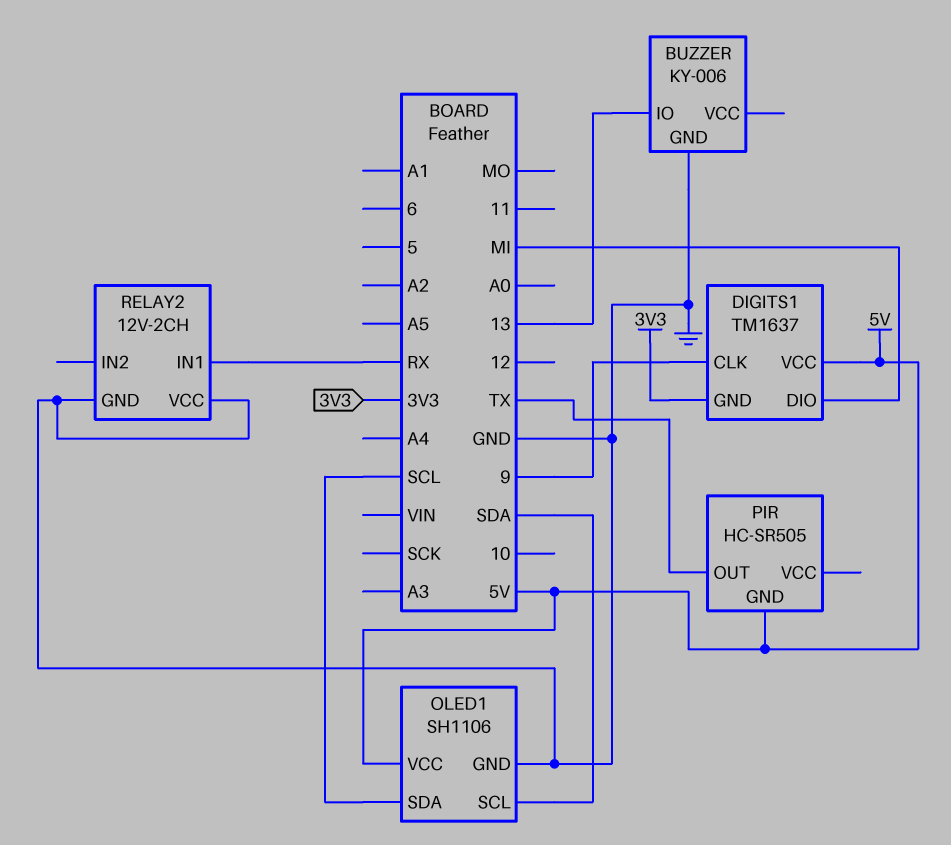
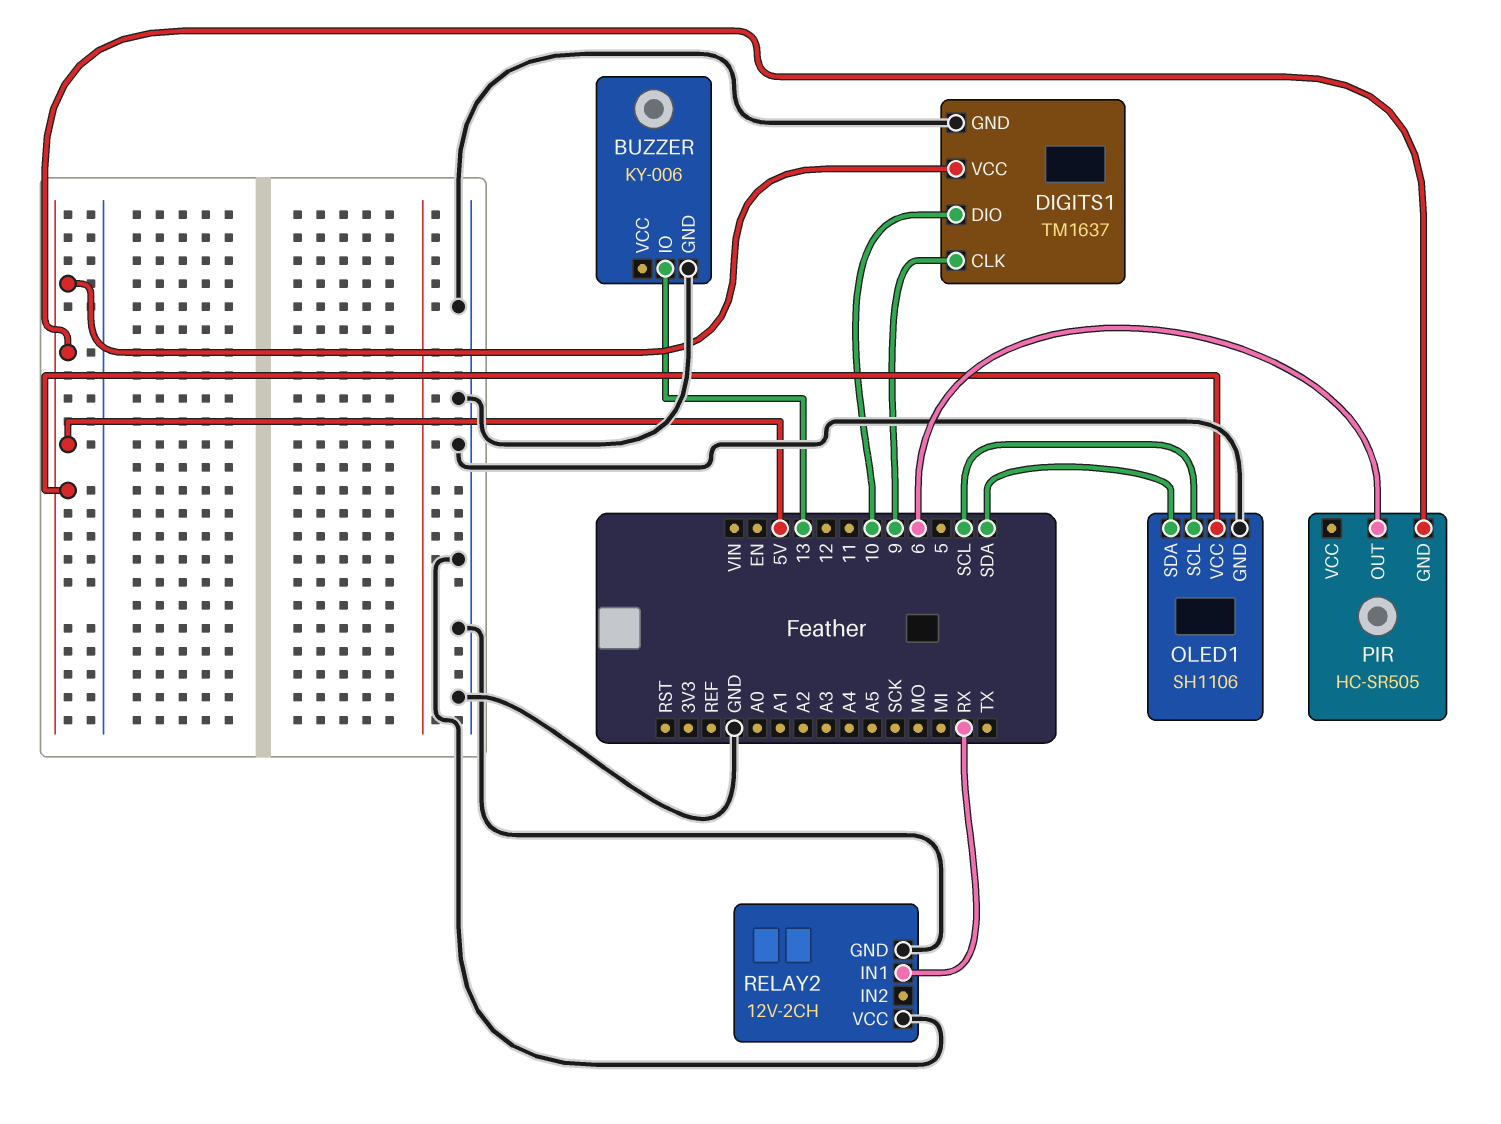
DIGITS1 pin DIO: MI -> 10
DIGITS1 pin GND: 3V3 -> GND
OLED1 pin SCL: SDA -> SCL
OLED1 pin SDA: SCL -> SDA
PIR pin OUT: TX -> 6

